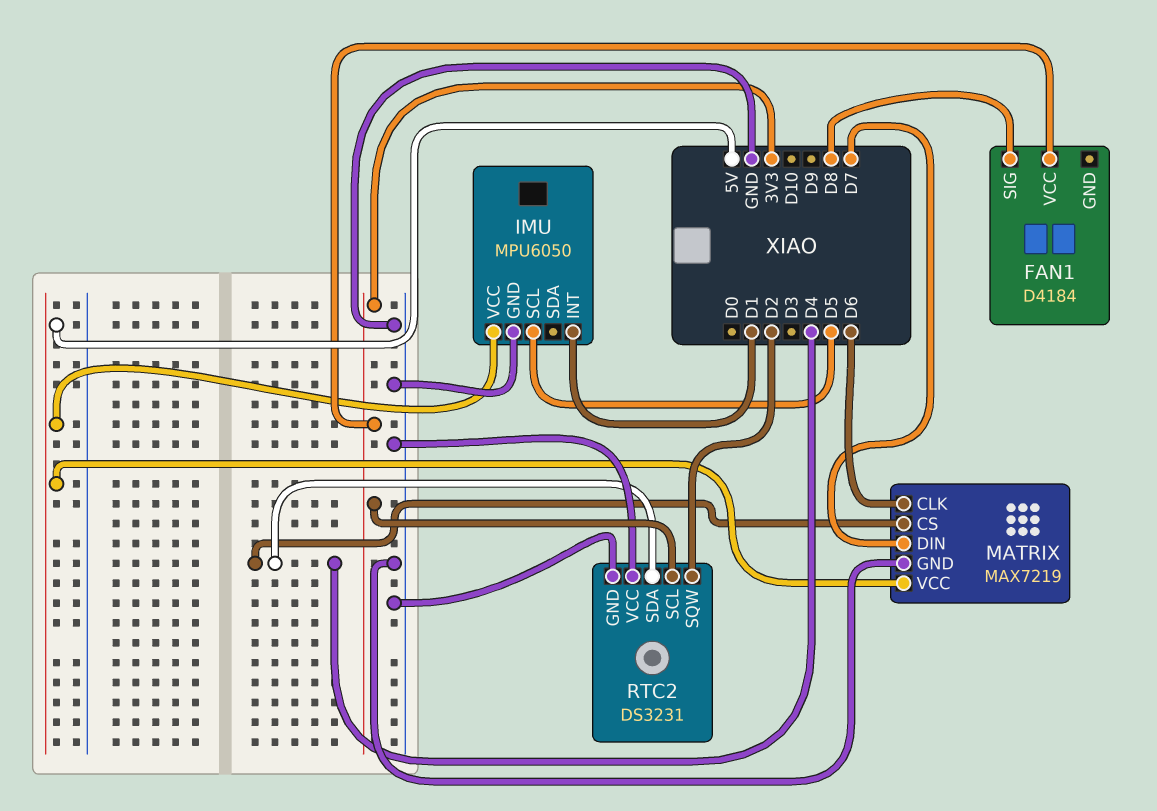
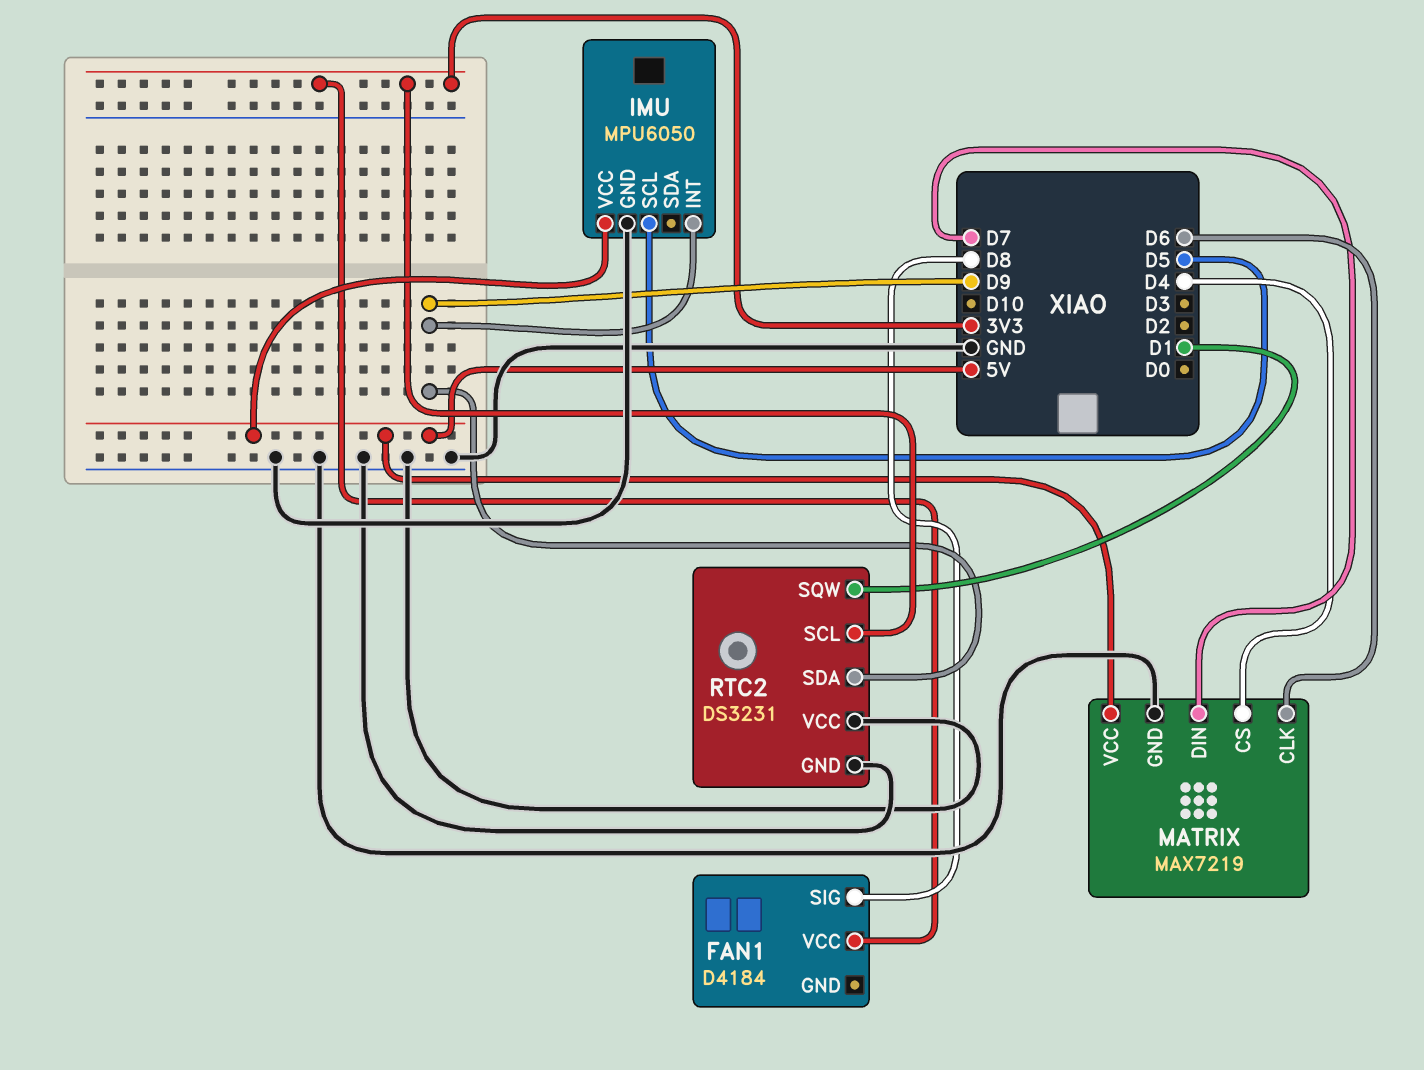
IMU pin INT: D1 -> D9
RTC2 pin SDA: D4 -> D9
RTC2 pin SQW: D2 -> D1

